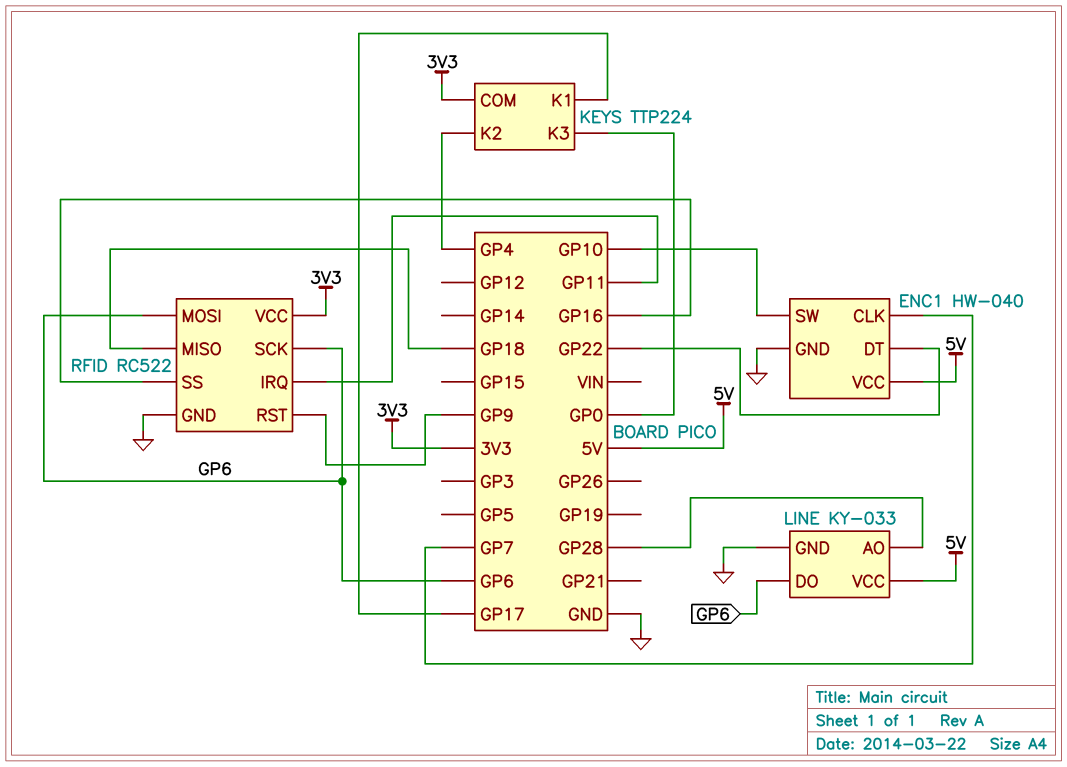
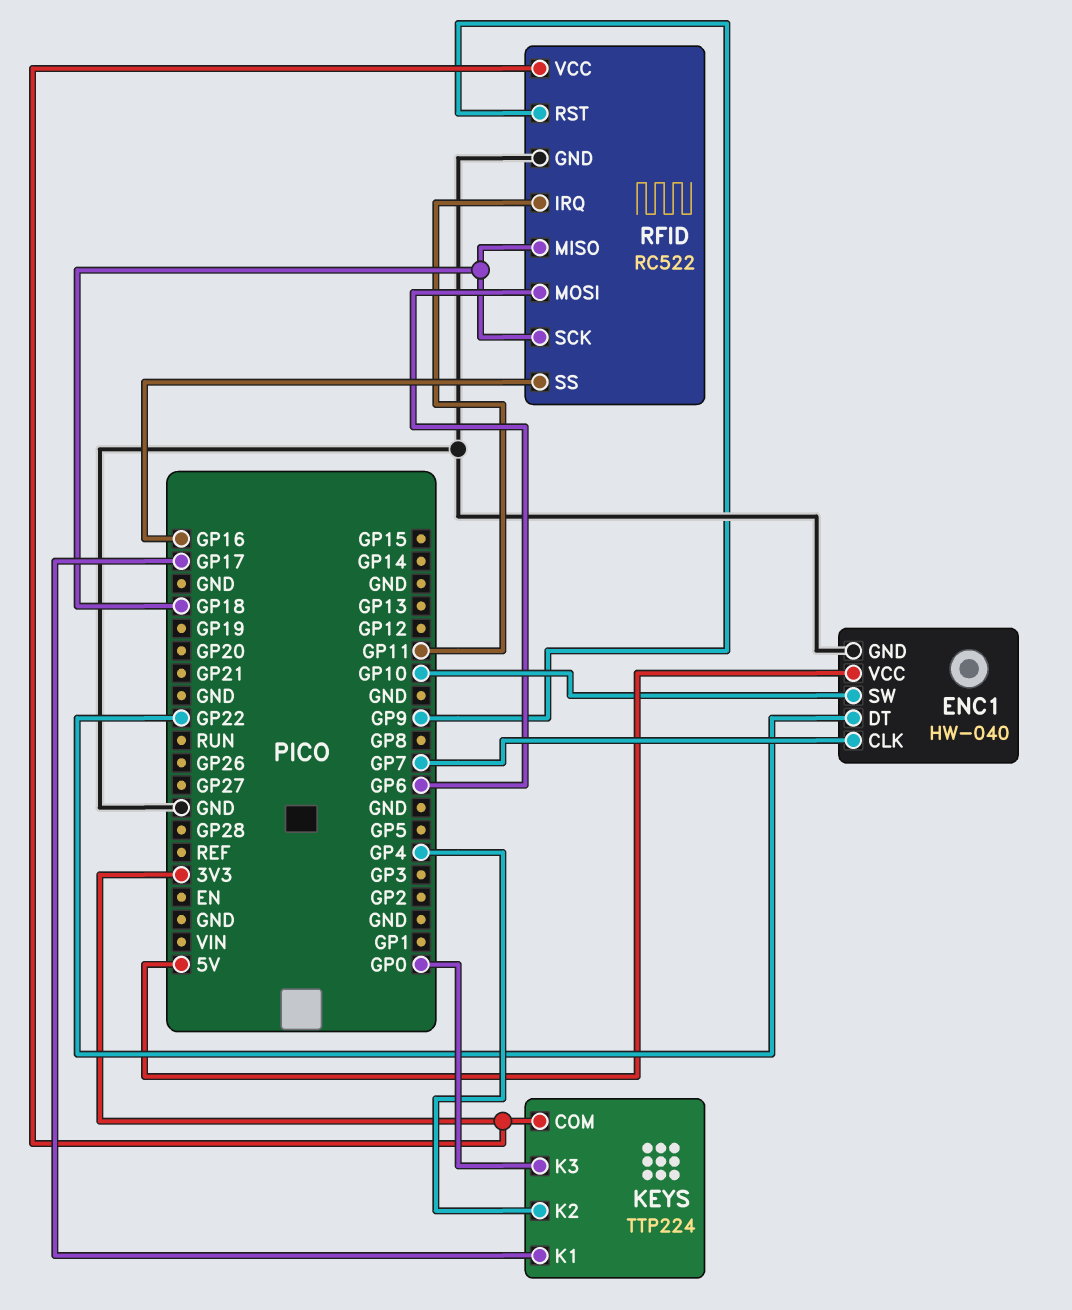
LINE: KY-033 -> none
LINE pin AO: GP28 -> none
LINE pin DO: GP6 -> none
LINE pin GND: GND -> none
LINE pin VCC: 5V -> none
RFID pin SCK: GP6 -> GP18

